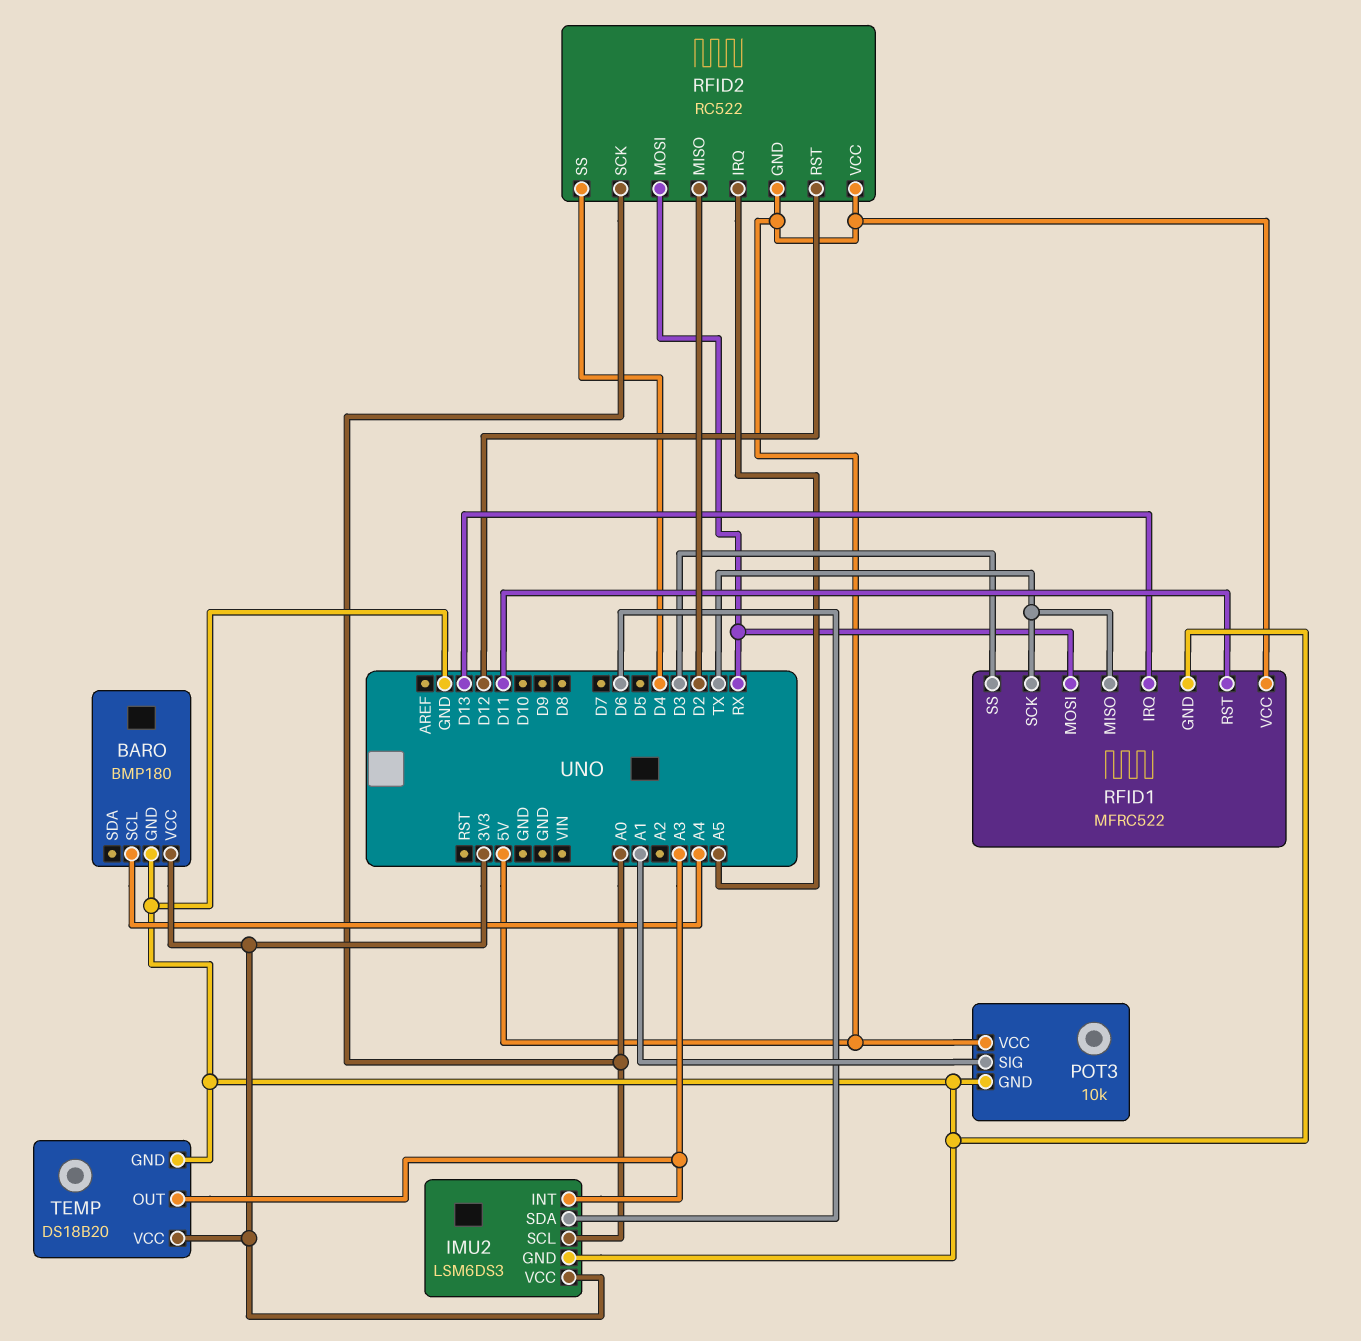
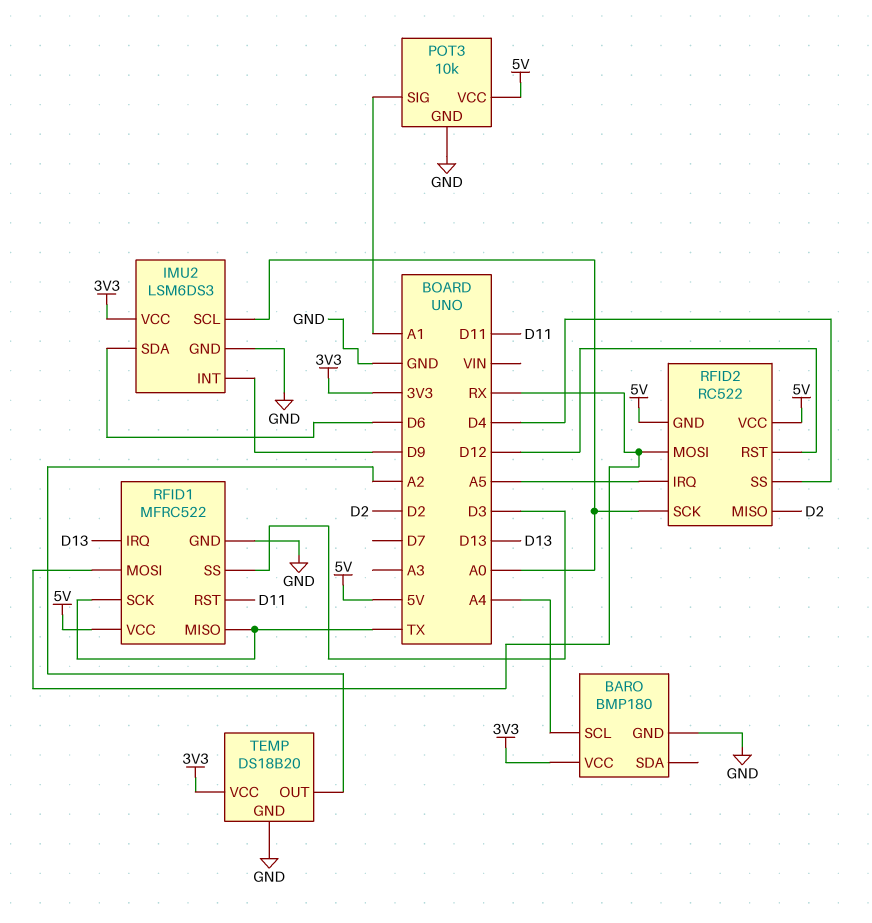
IMU2 pin INT: A3 -> D9
TEMP pin OUT: A3 -> A2

